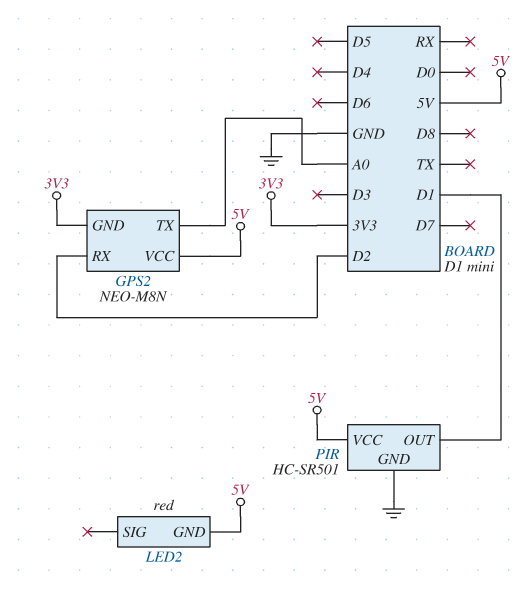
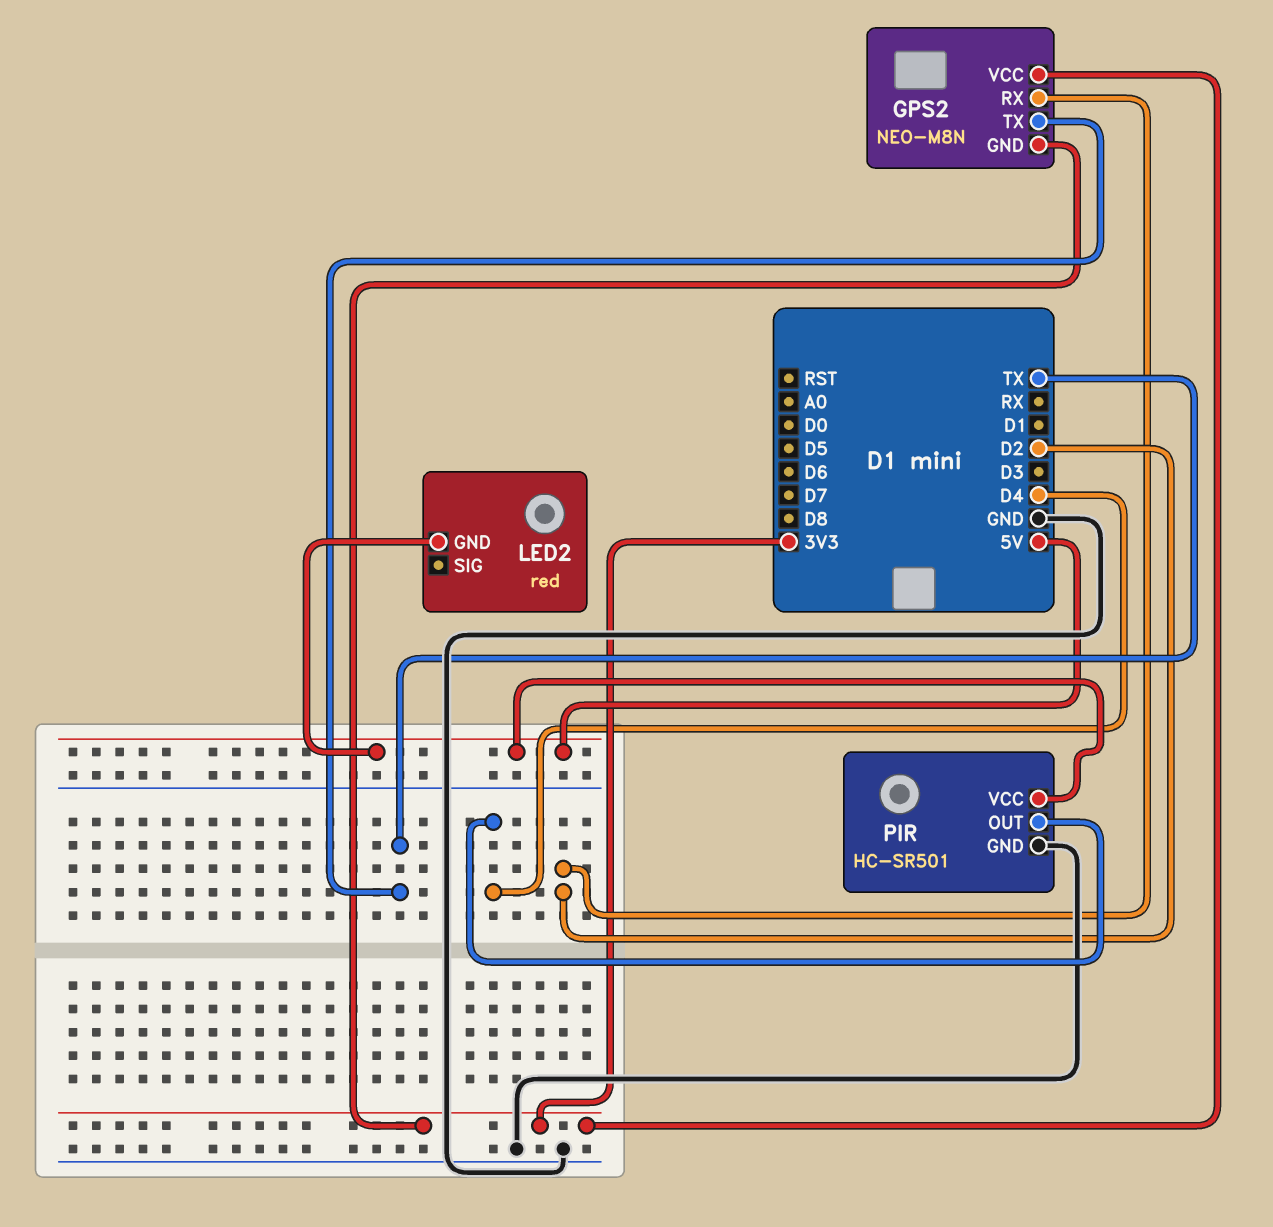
GPS2 pin TX: A0 -> TX
GPS2 pin VCC: 5V -> 3V3
PIR pin OUT: D1 -> D4

